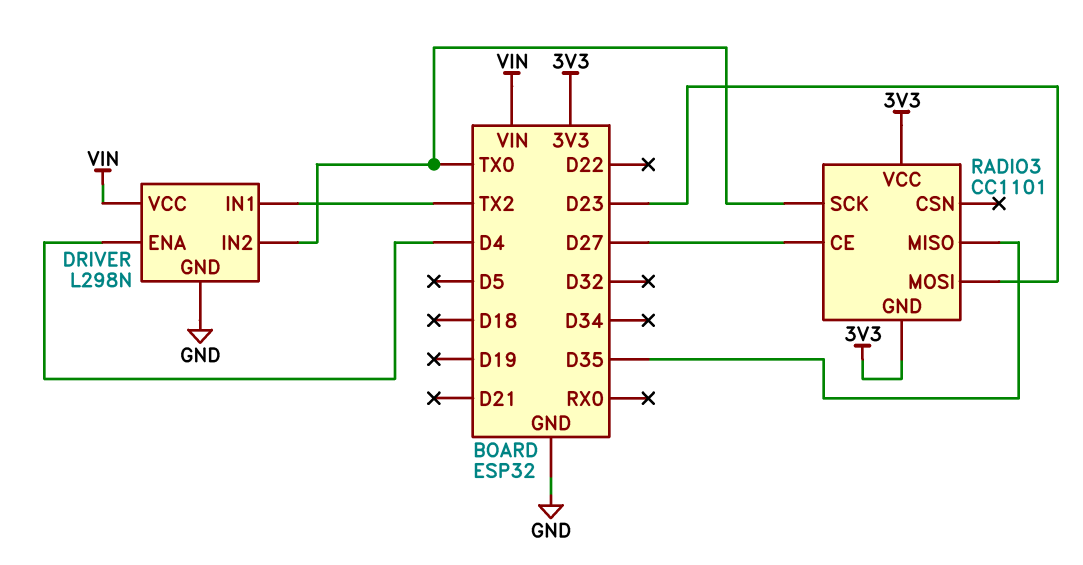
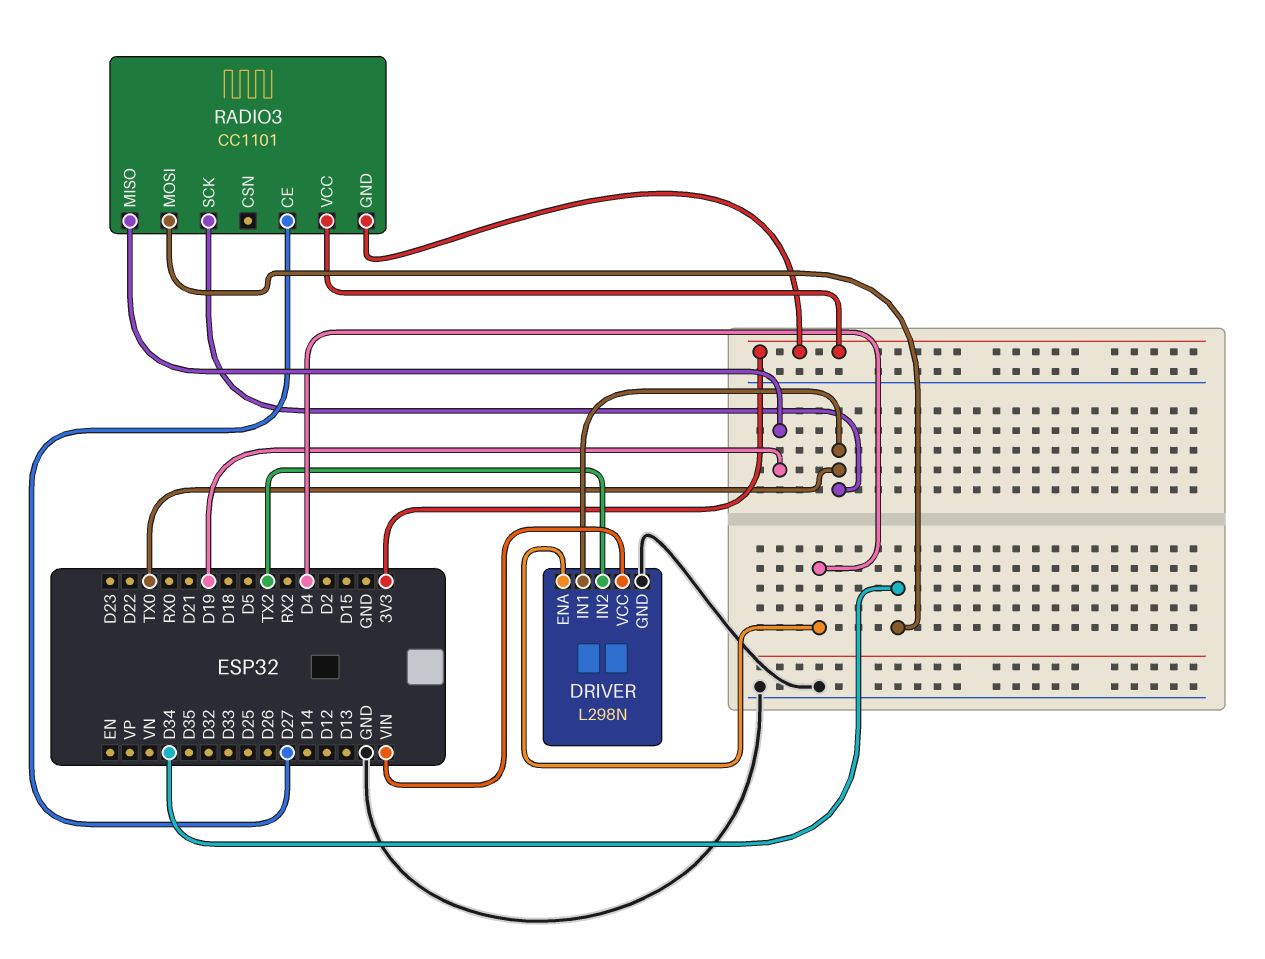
DRIVER pin IN1: TX2 -> TX0
DRIVER pin IN2: TX0 -> TX2
RADIO3 pin MISO: D35 -> D19
RADIO3 pin MOSI: D23 -> D34

